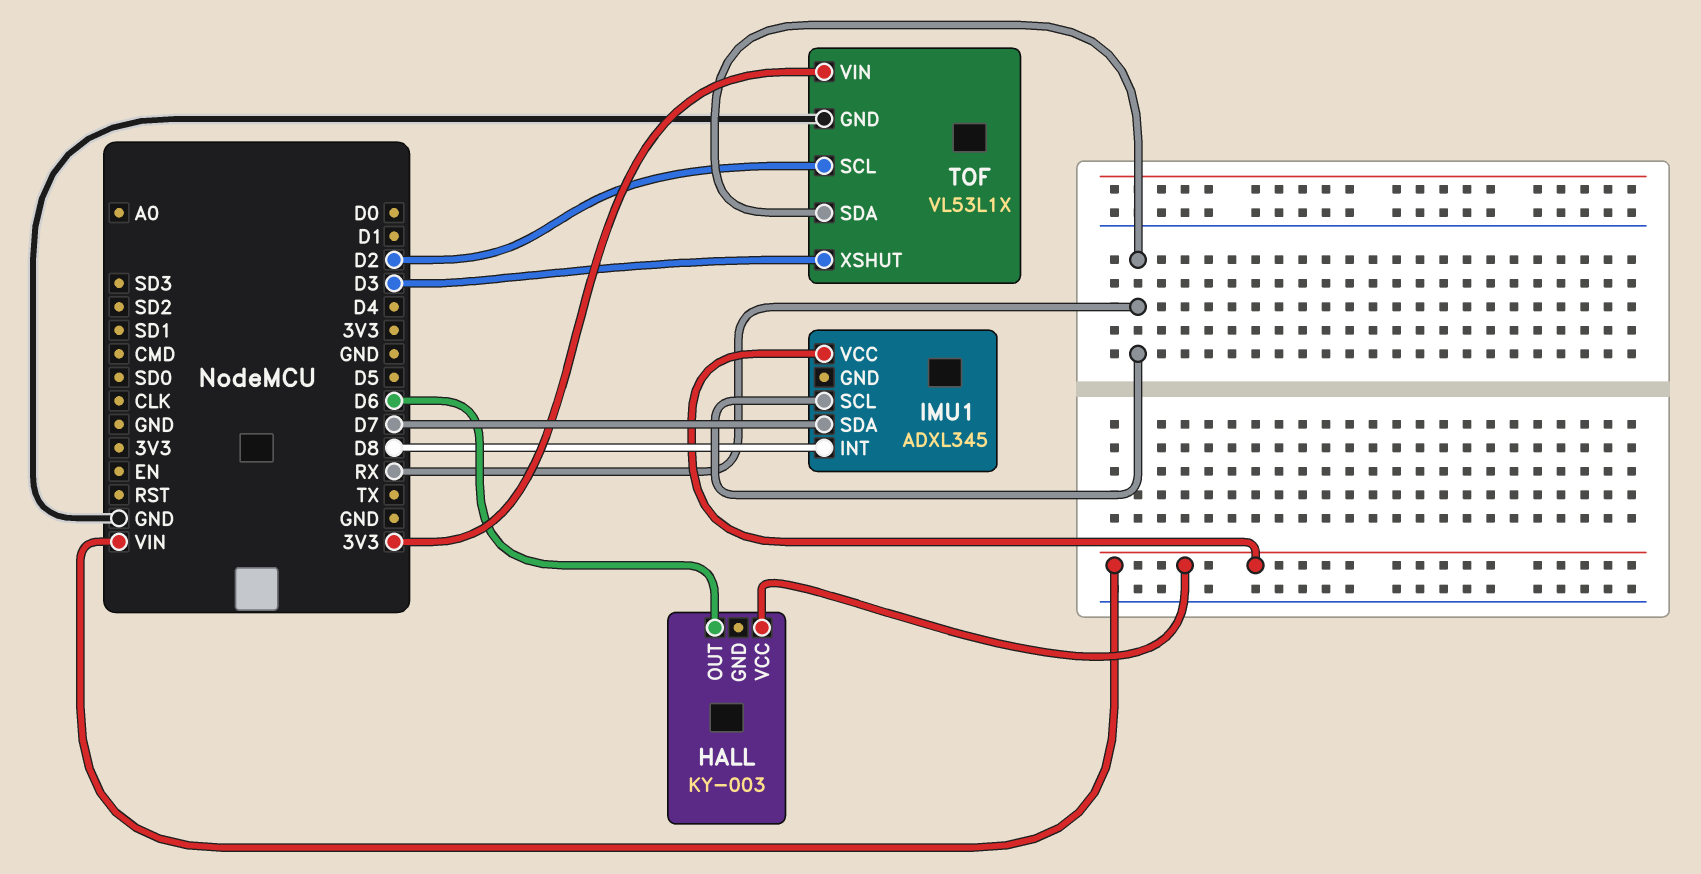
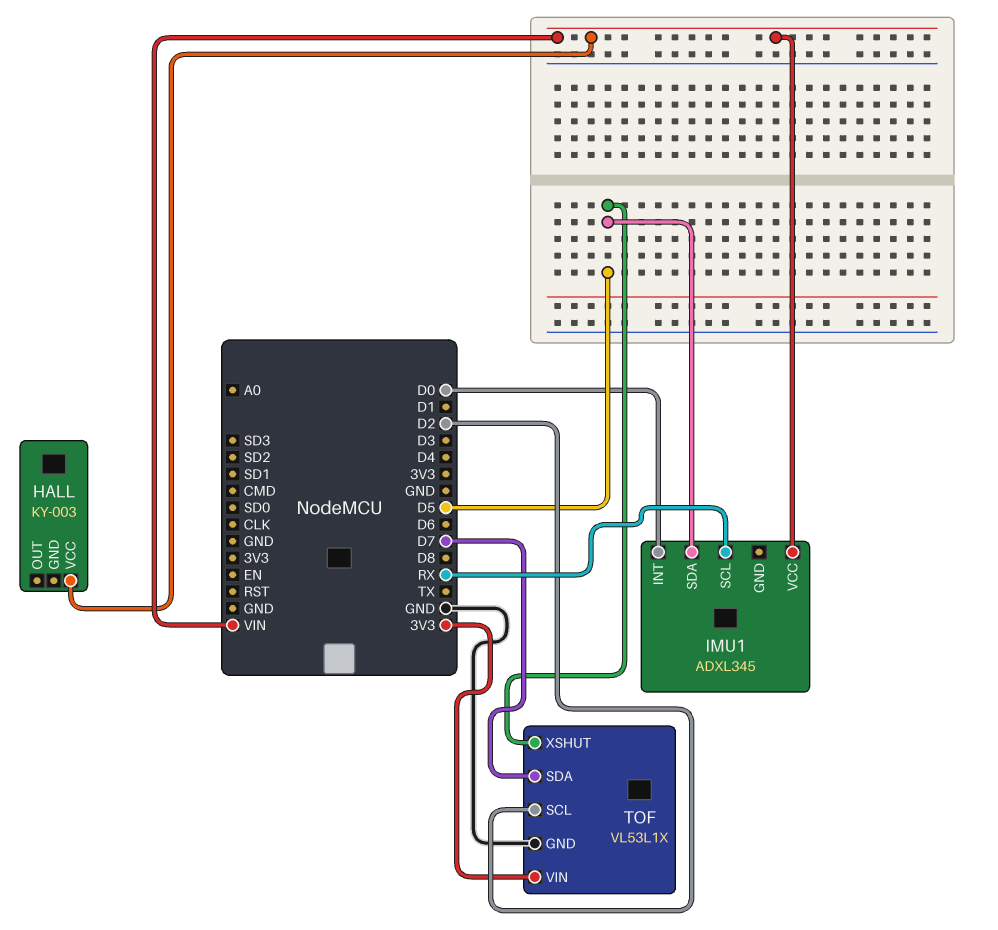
HALL pin OUT: D6 -> none
IMU1 pin INT: D8 -> D0
IMU1 pin SDA: D7 -> D5
TOF pin SDA: RX -> D7
TOF pin XSHUT: D3 -> D5

